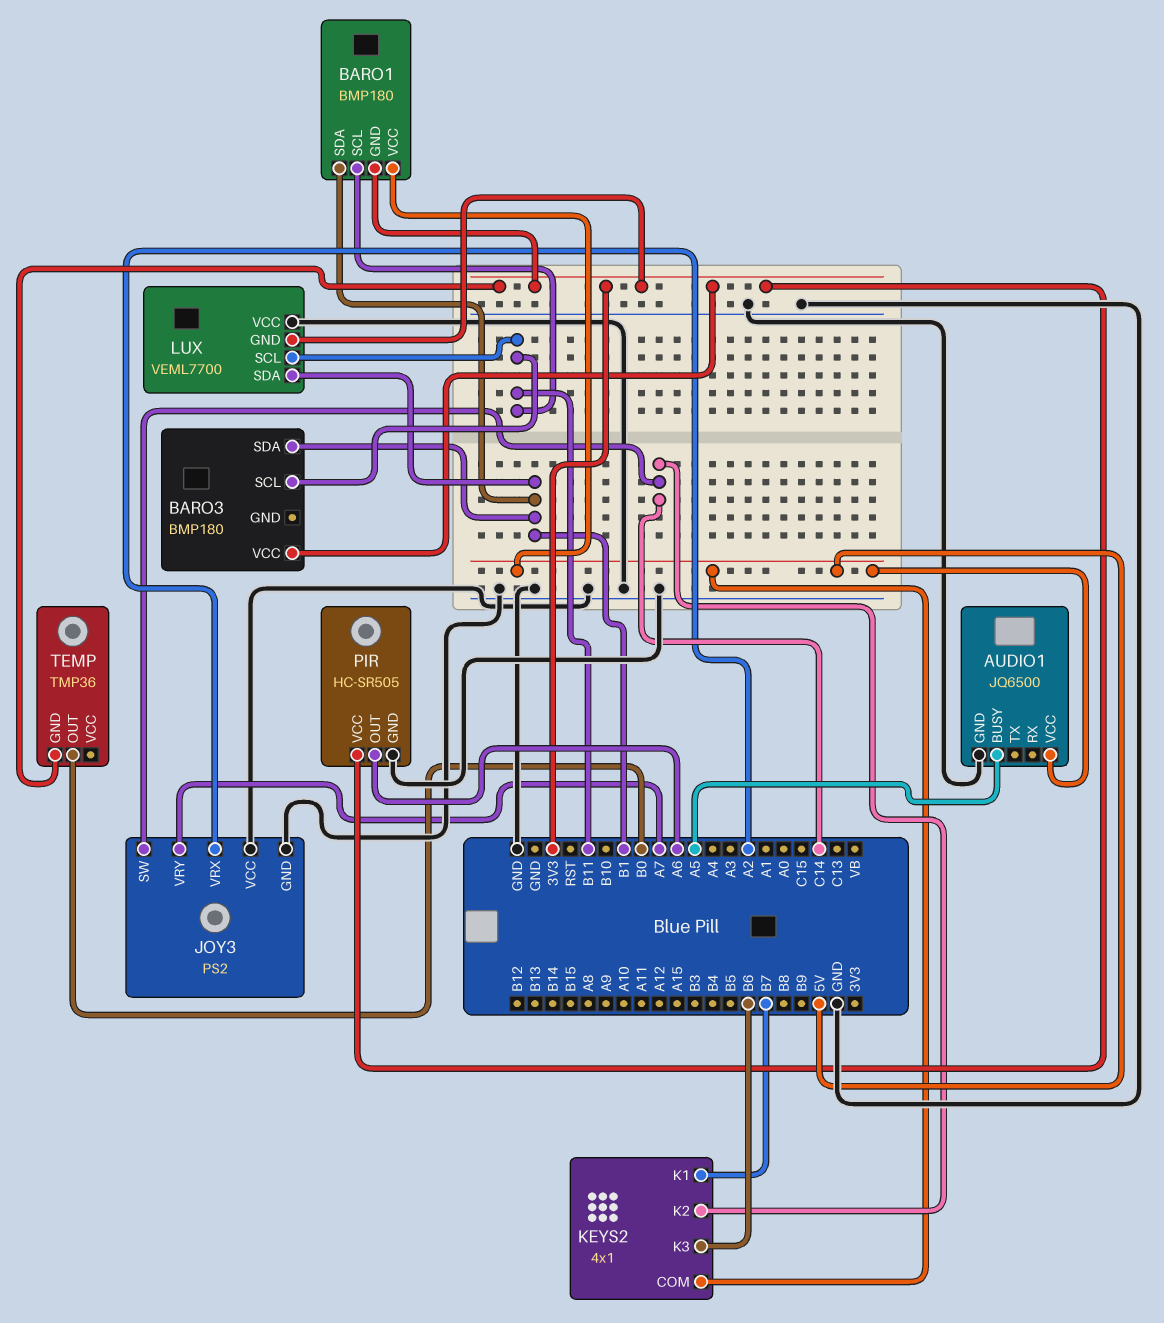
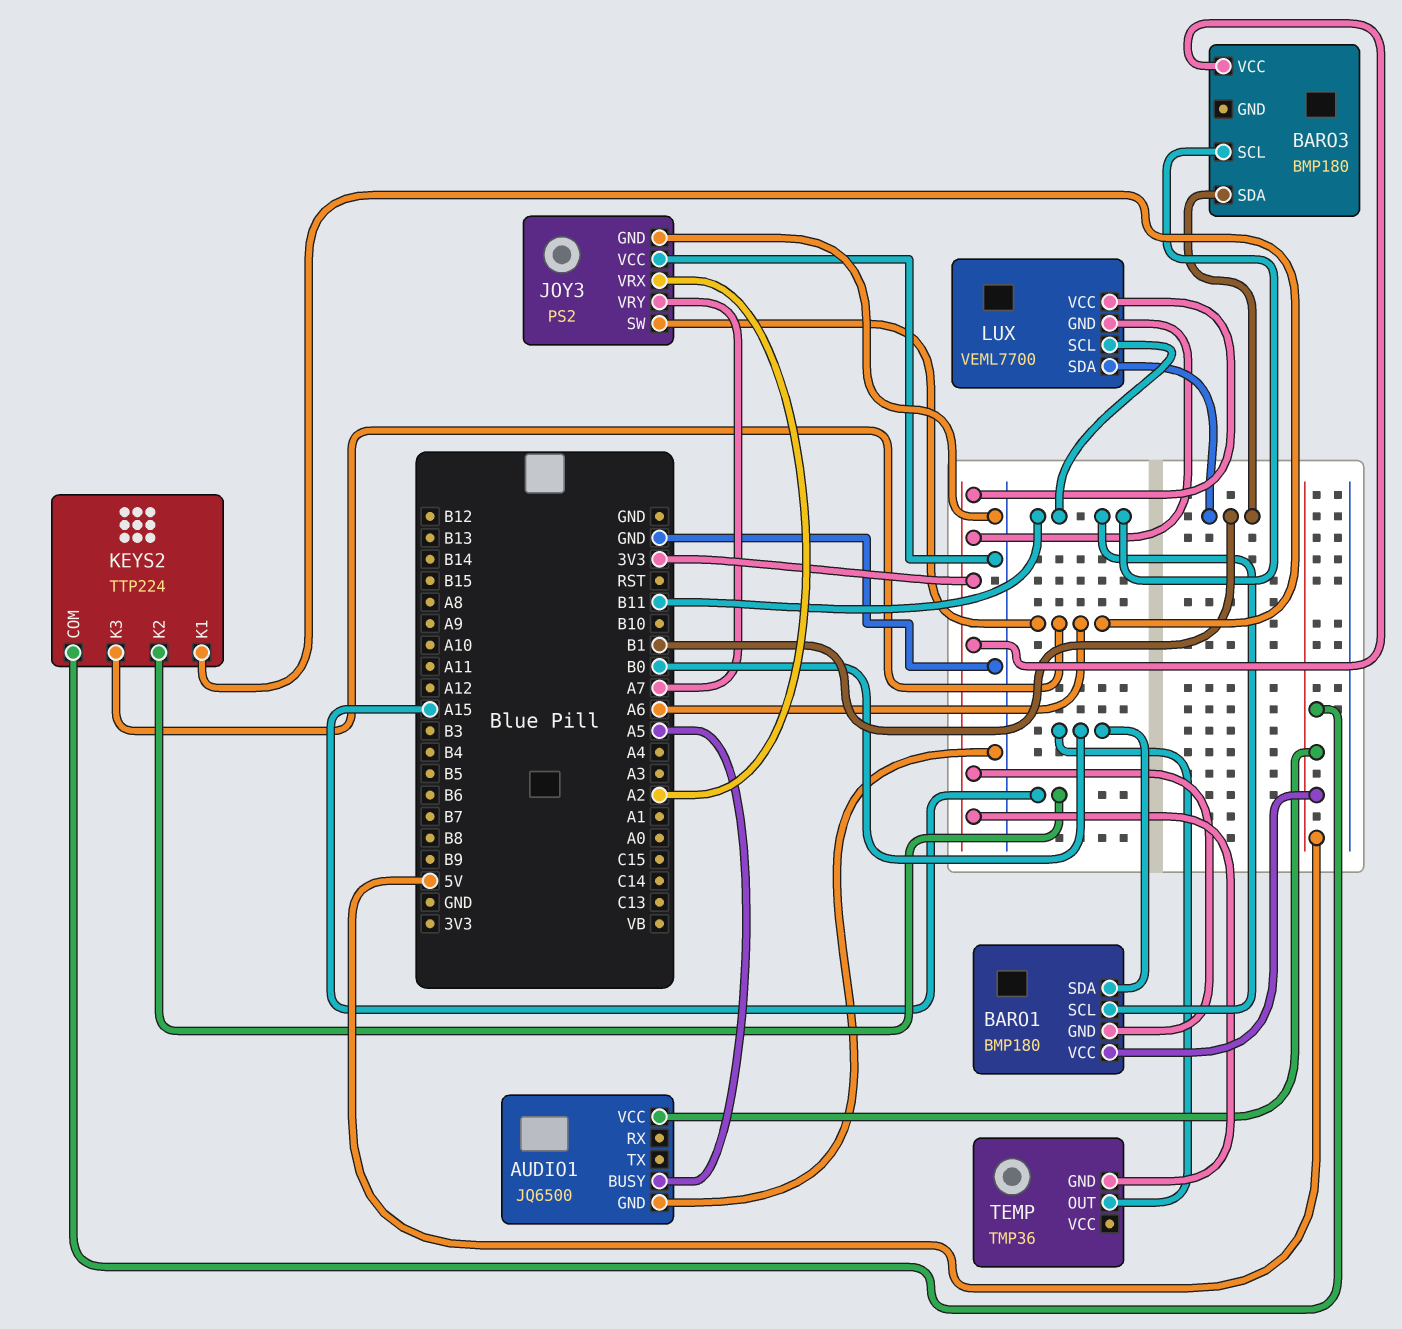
BARO1 pin SDA: B1 -> B0
JOY3 pin SW: C14 -> A6
KEYS2: 4x1 -> TTP224
KEYS2 pin K1: B7 -> A6
KEYS2 pin K2: C14 -> A15
KEYS2 pin K3: B6 -> A6
LUX pin VCC: GND -> 3V3
PIR: HC-SR505 -> none
PIR pin GND: GND -> none
PIR pin OUT: A6 -> none
PIR pin VCC: 3V3 -> none

